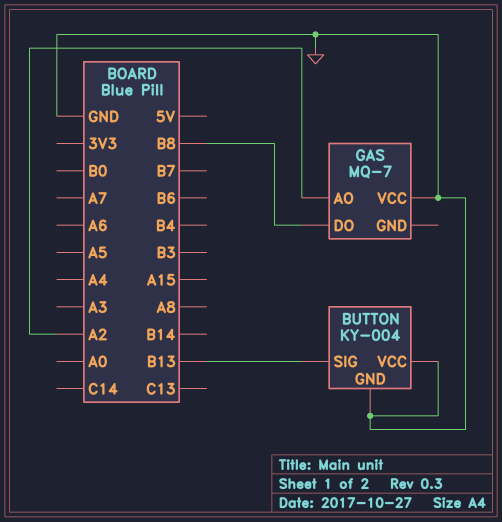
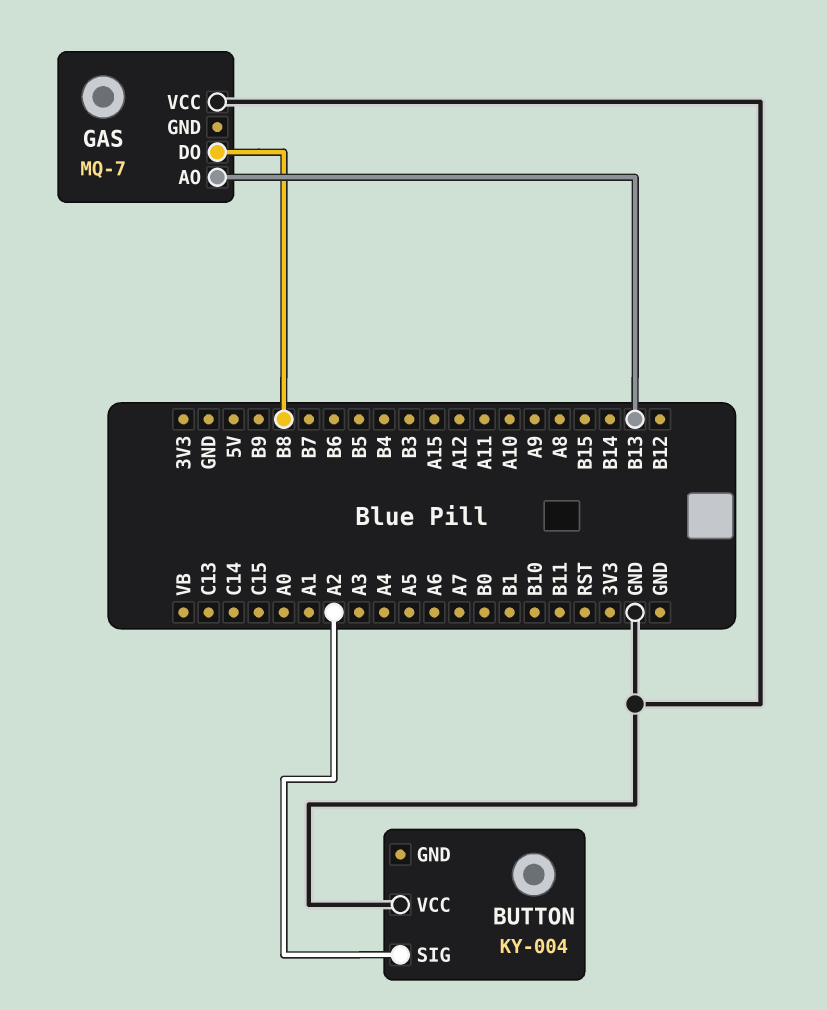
BUTTON pin GND: GND -> none
BUTTON pin SIG: B13 -> A2
GAS pin AO: A2 -> B13

